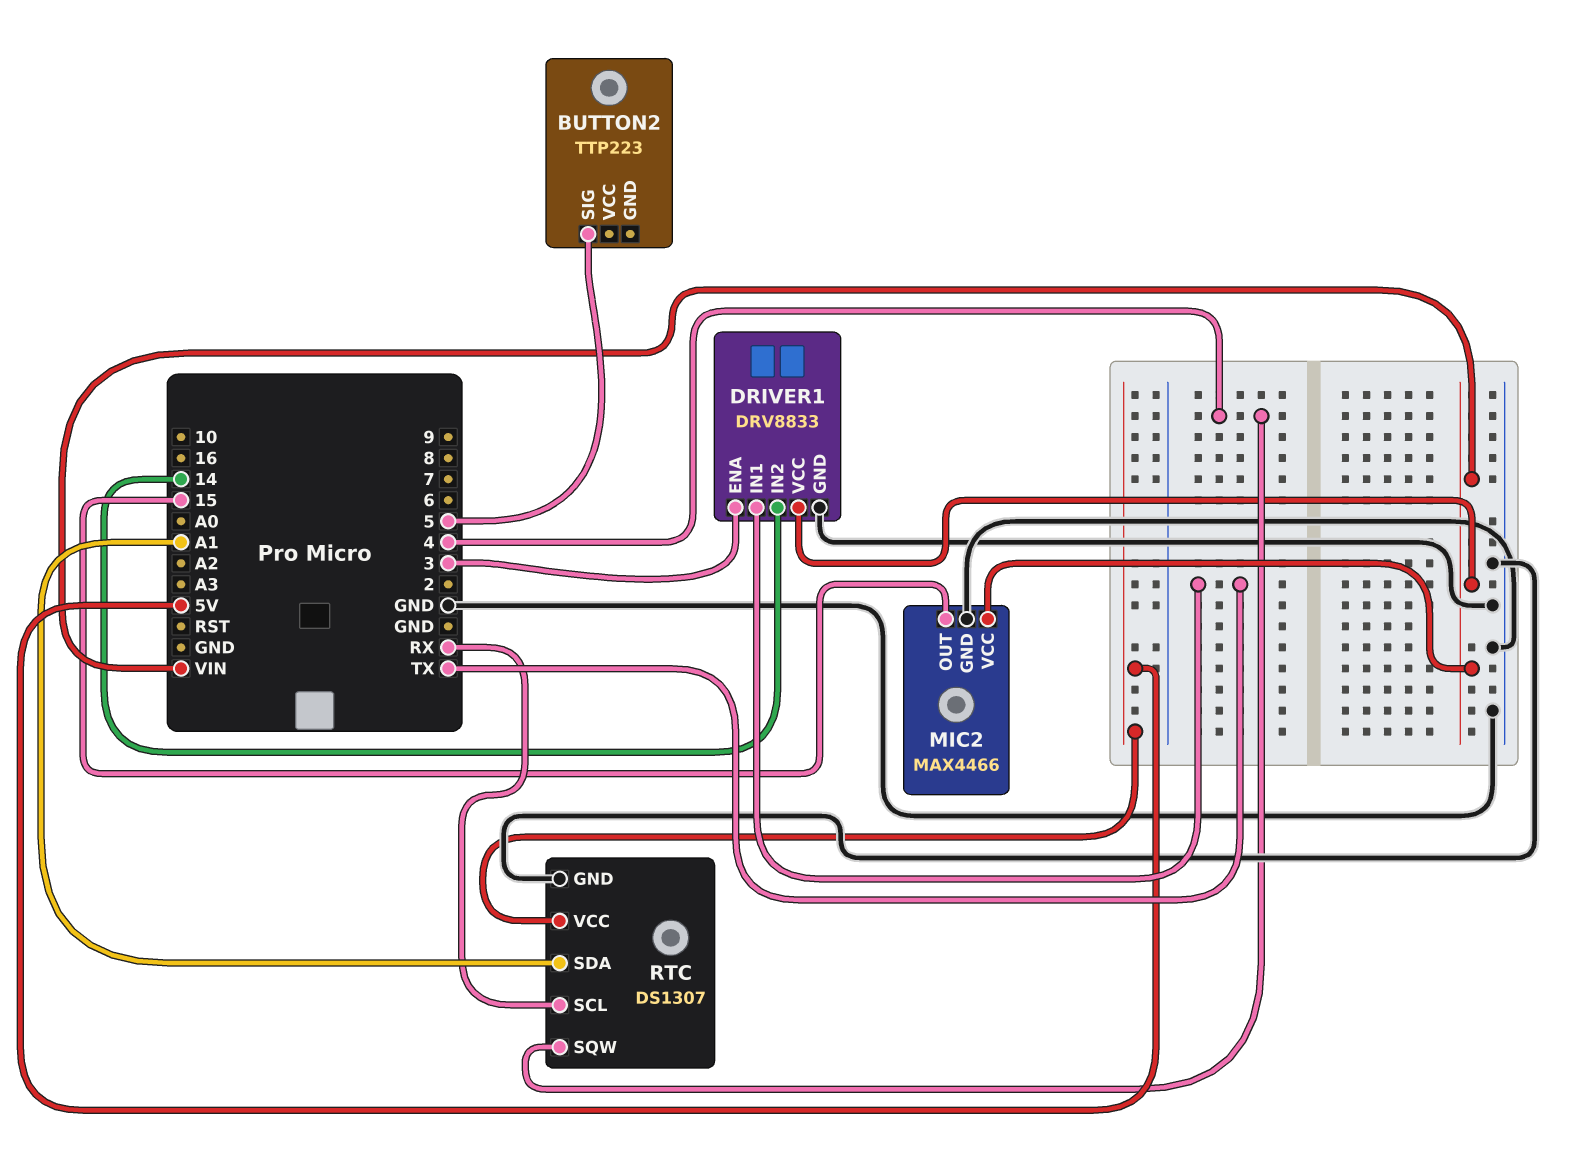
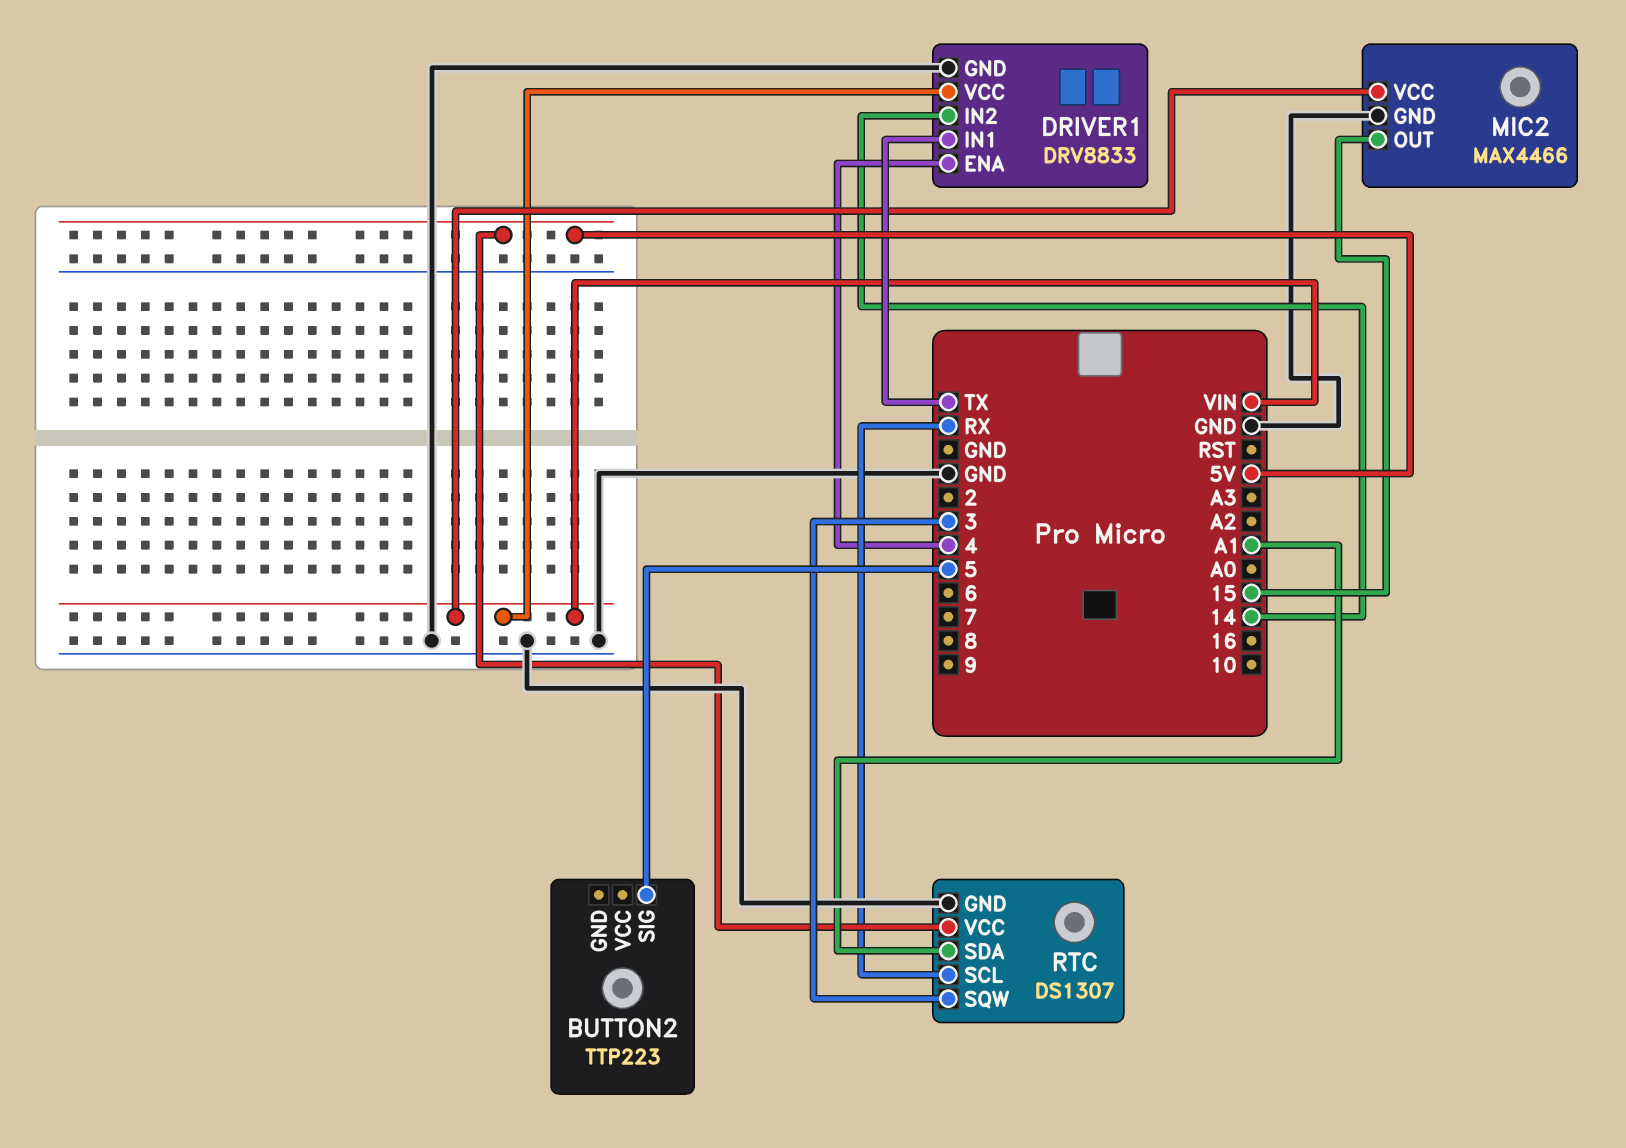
DRIVER1 pin ENA: 3 -> 4
RTC pin SQW: 4 -> 3

